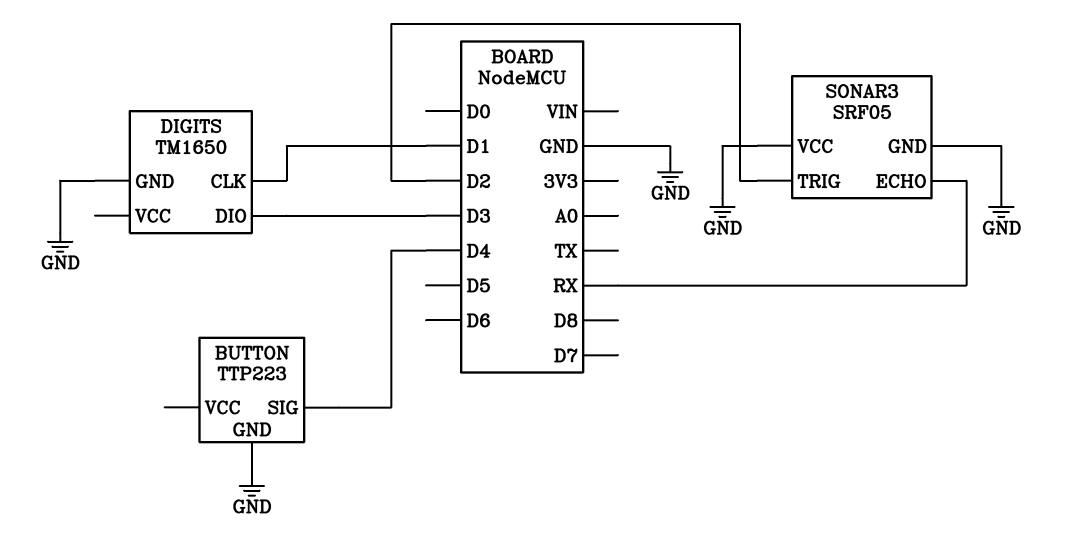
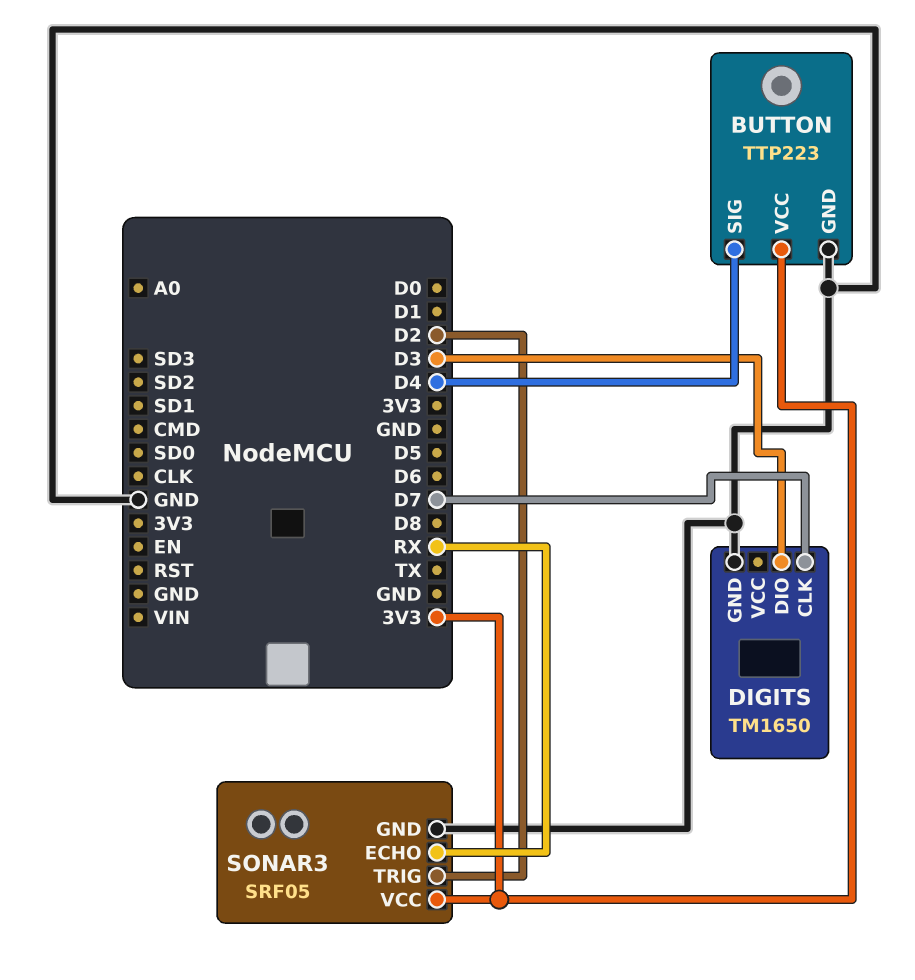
BUTTON pin VCC: none -> 3V3
DIGITS pin CLK: D1 -> D7
SONAR3 pin VCC: GND -> 3V3

